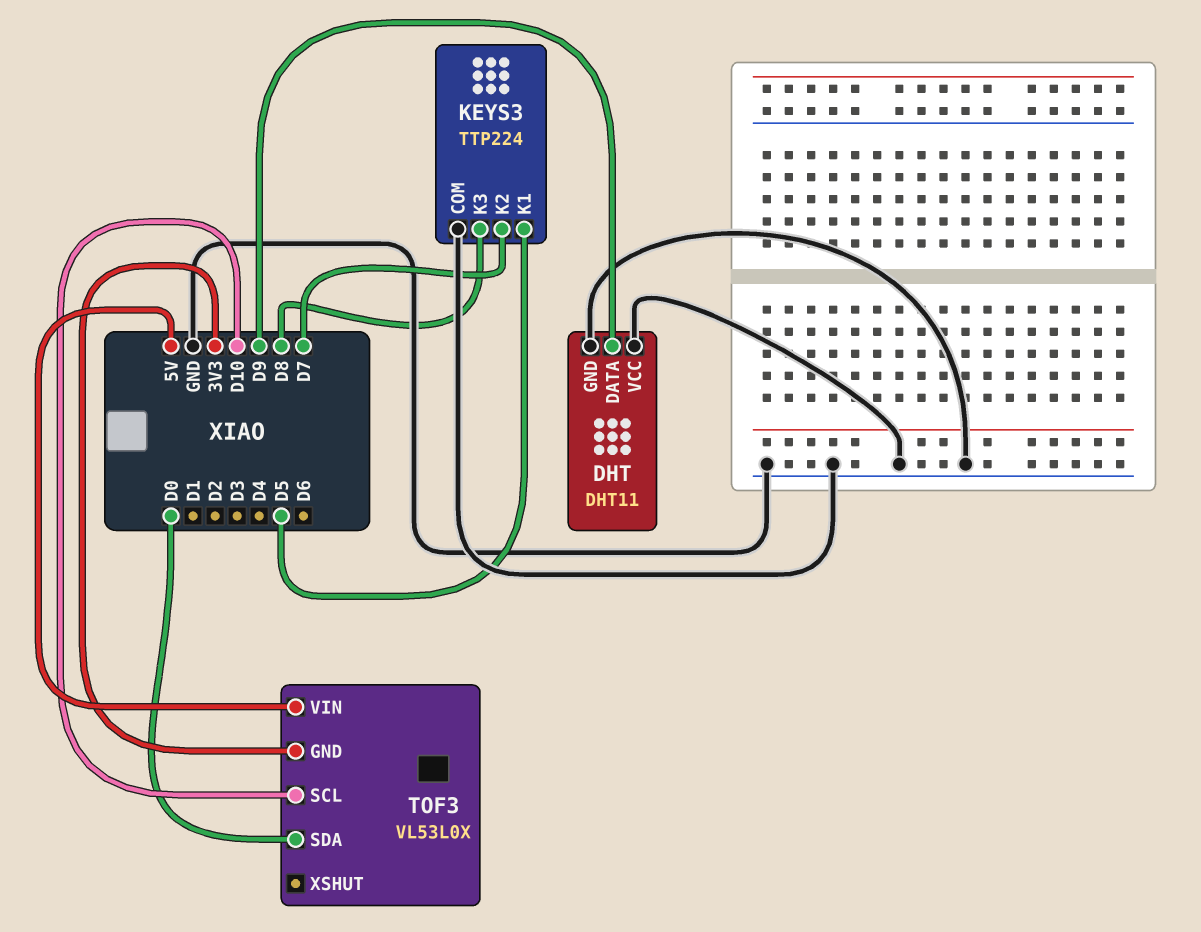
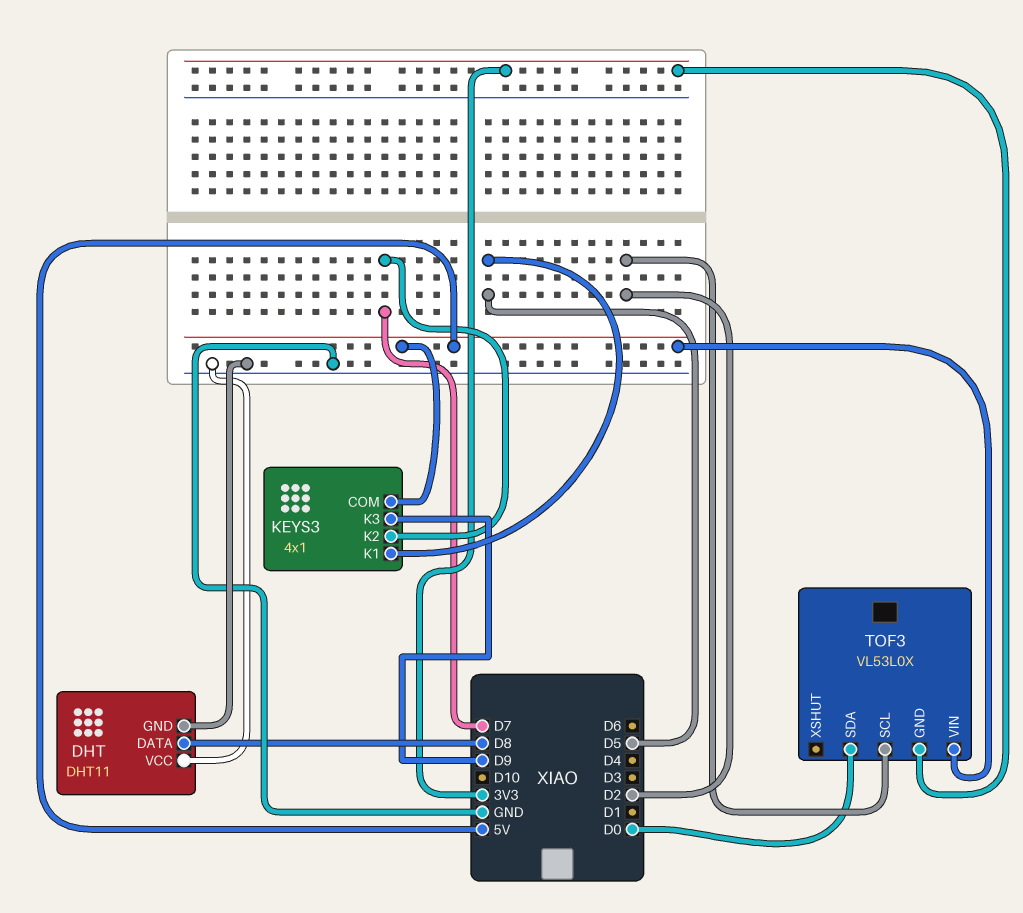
DHT pin DATA: D9 -> D8
KEYS3: TTP224 -> 4x1
KEYS3 pin COM: GND -> 5V
KEYS3 pin K3: D8 -> D9
TOF3 pin SCL: D10 -> D2

